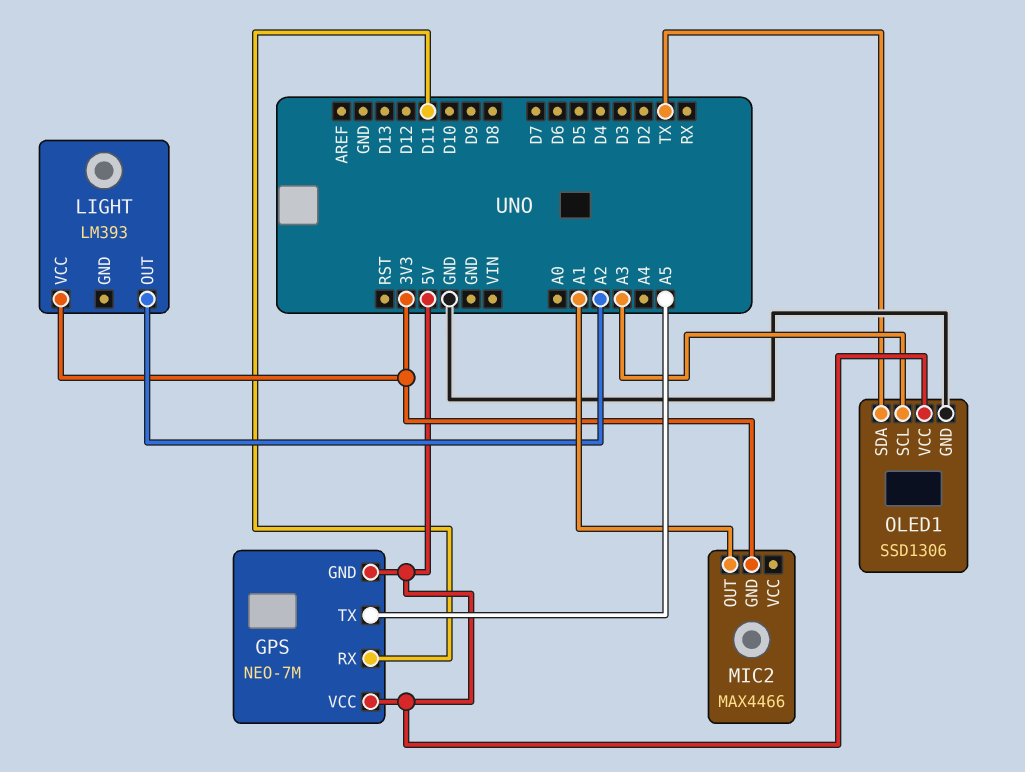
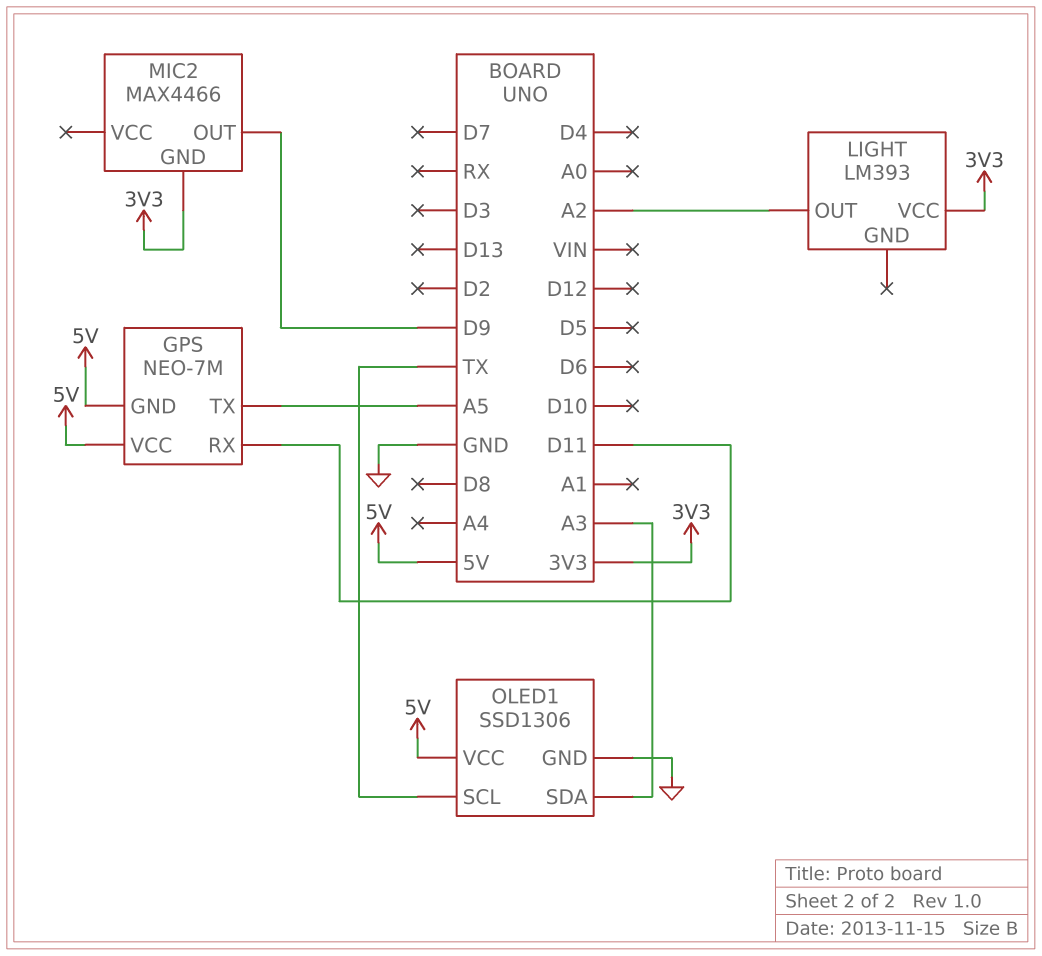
MIC2 pin OUT: A1 -> D9
OLED1 pin SCL: A3 -> TX
OLED1 pin SDA: TX -> A3

